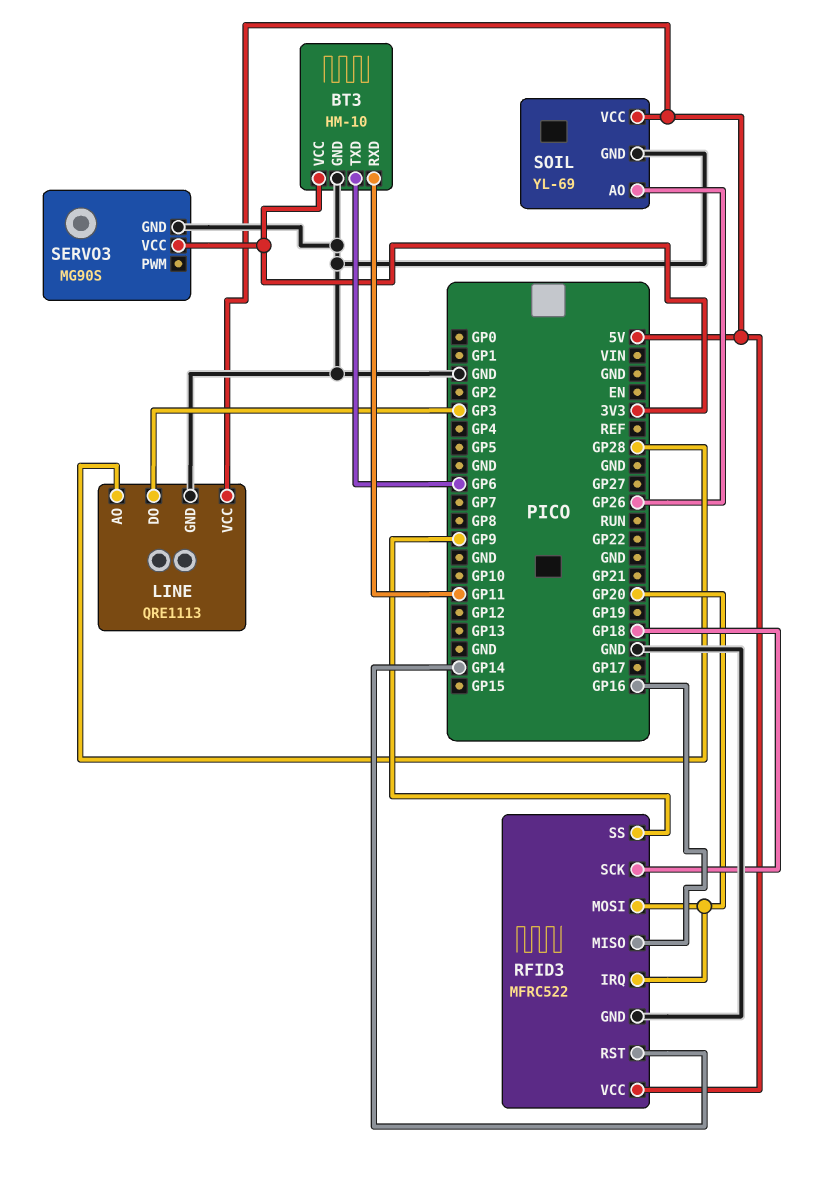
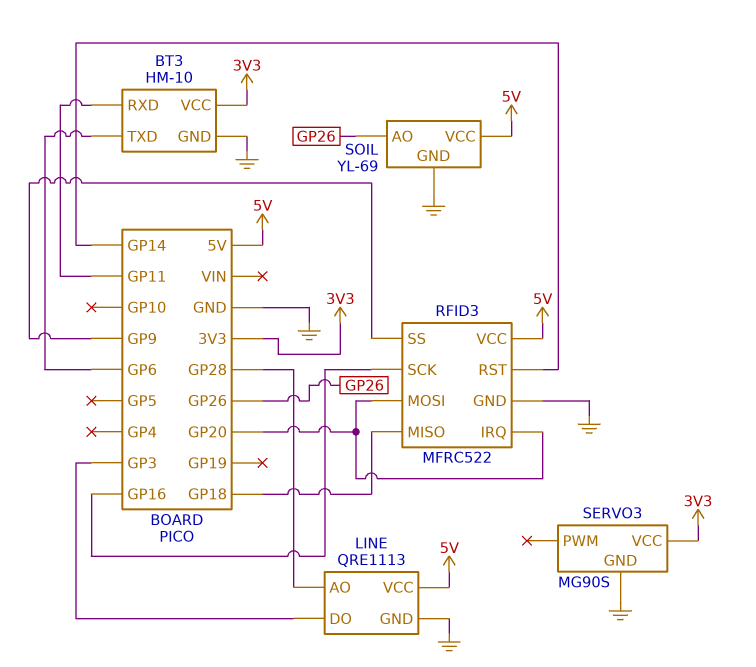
RFID3 pin MISO: GP16 -> GP18
RFID3 pin SCK: GP18 -> GP16

